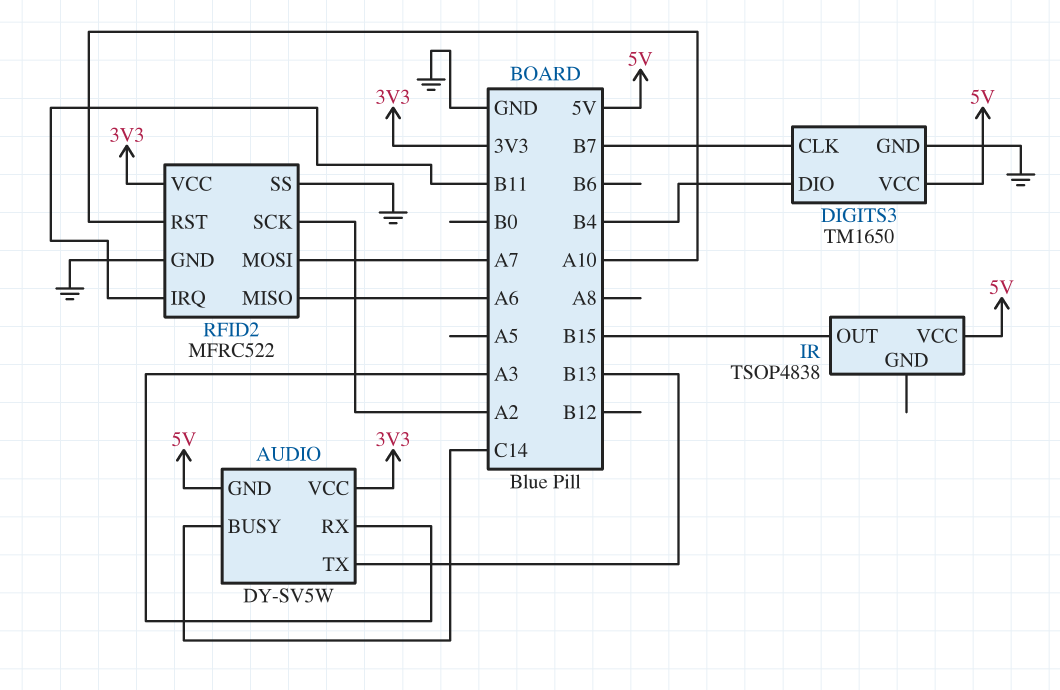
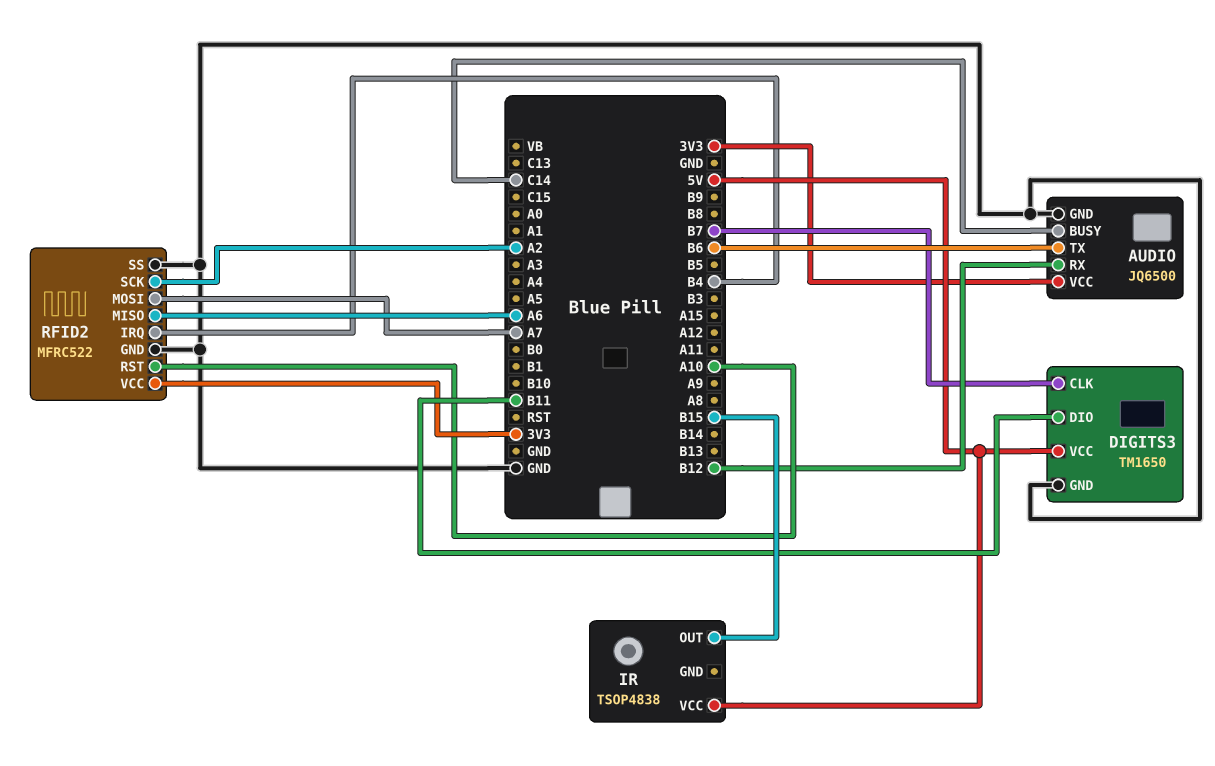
AUDIO: DY-SV5W -> JQ6500
AUDIO pin GND: 5V -> GND
AUDIO pin RX: A3 -> B12
AUDIO pin TX: B13 -> B6
DIGITS3 pin DIO: B4 -> B11
RFID2 pin IRQ: B11 -> B4

